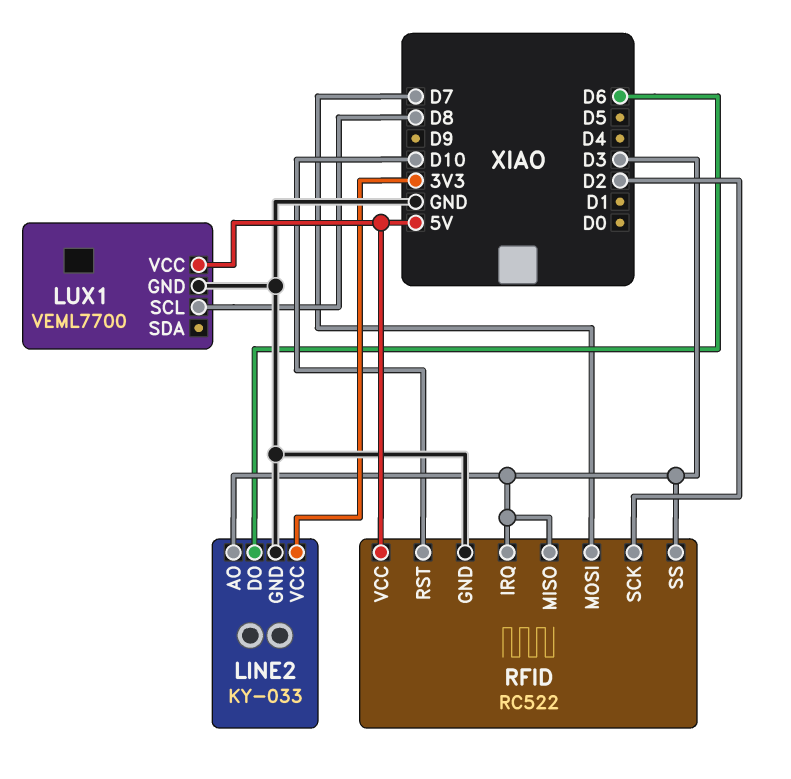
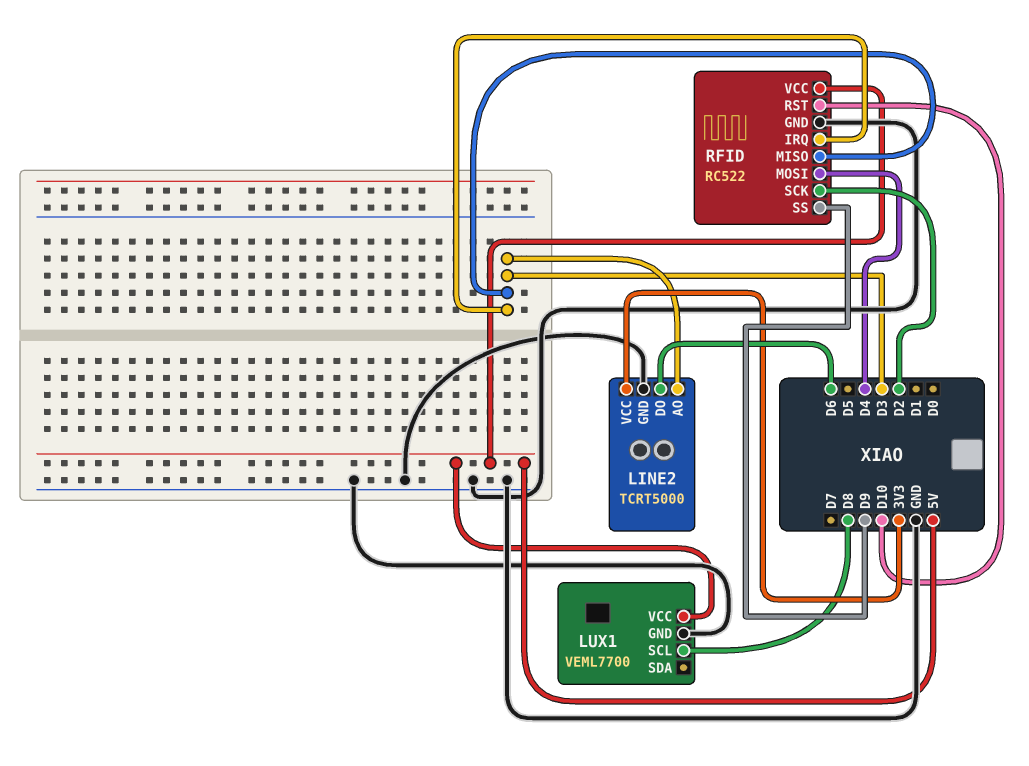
LINE2: KY-033 -> TCRT5000
RFID pin MOSI: D7 -> D4
RFID pin SS: D3 -> D9

